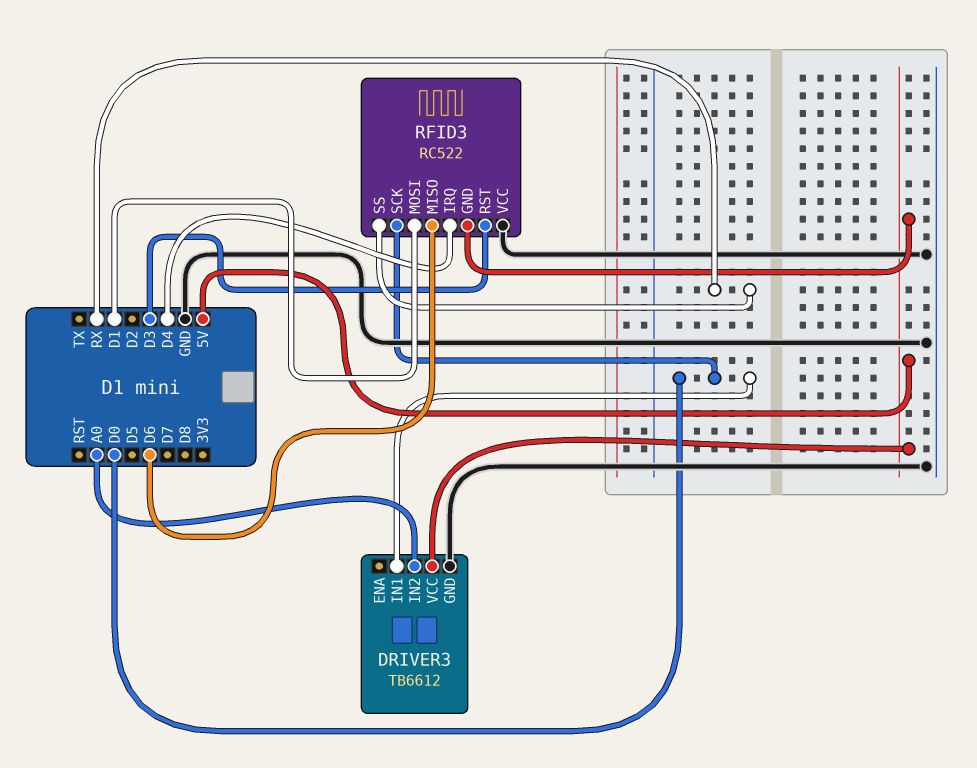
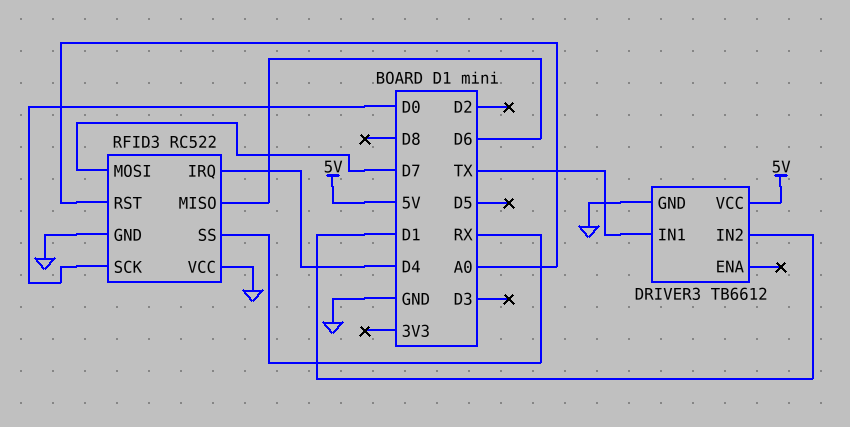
DRIVER3 pin IN1: D0 -> TX
DRIVER3 pin IN2: A0 -> D1
RFID3 pin GND: 5V -> GND
RFID3 pin MOSI: D1 -> D7
RFID3 pin RST: D3 -> A0

